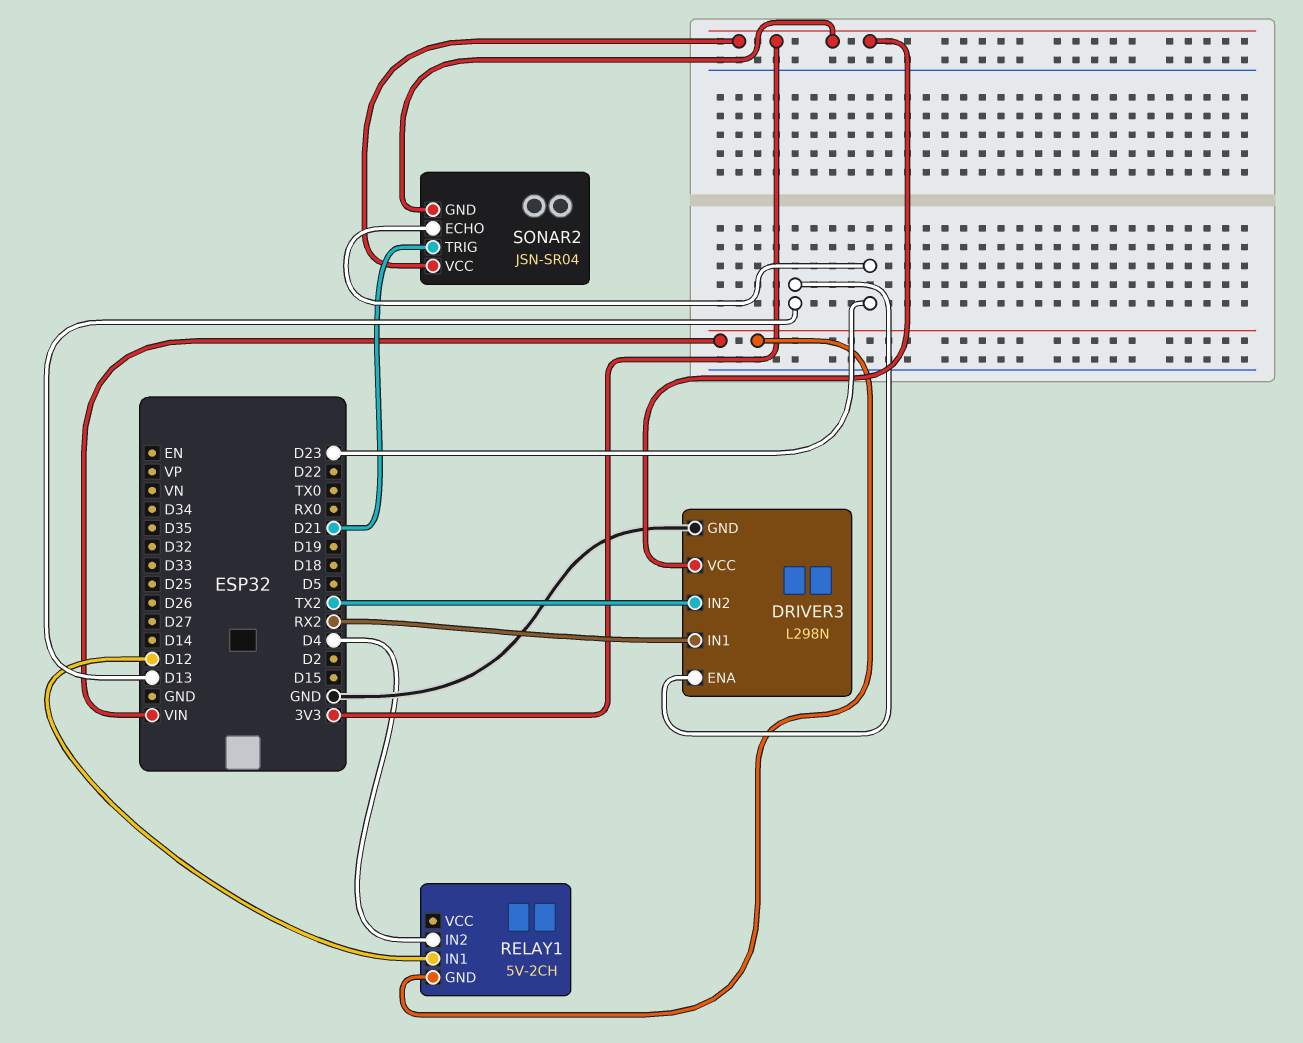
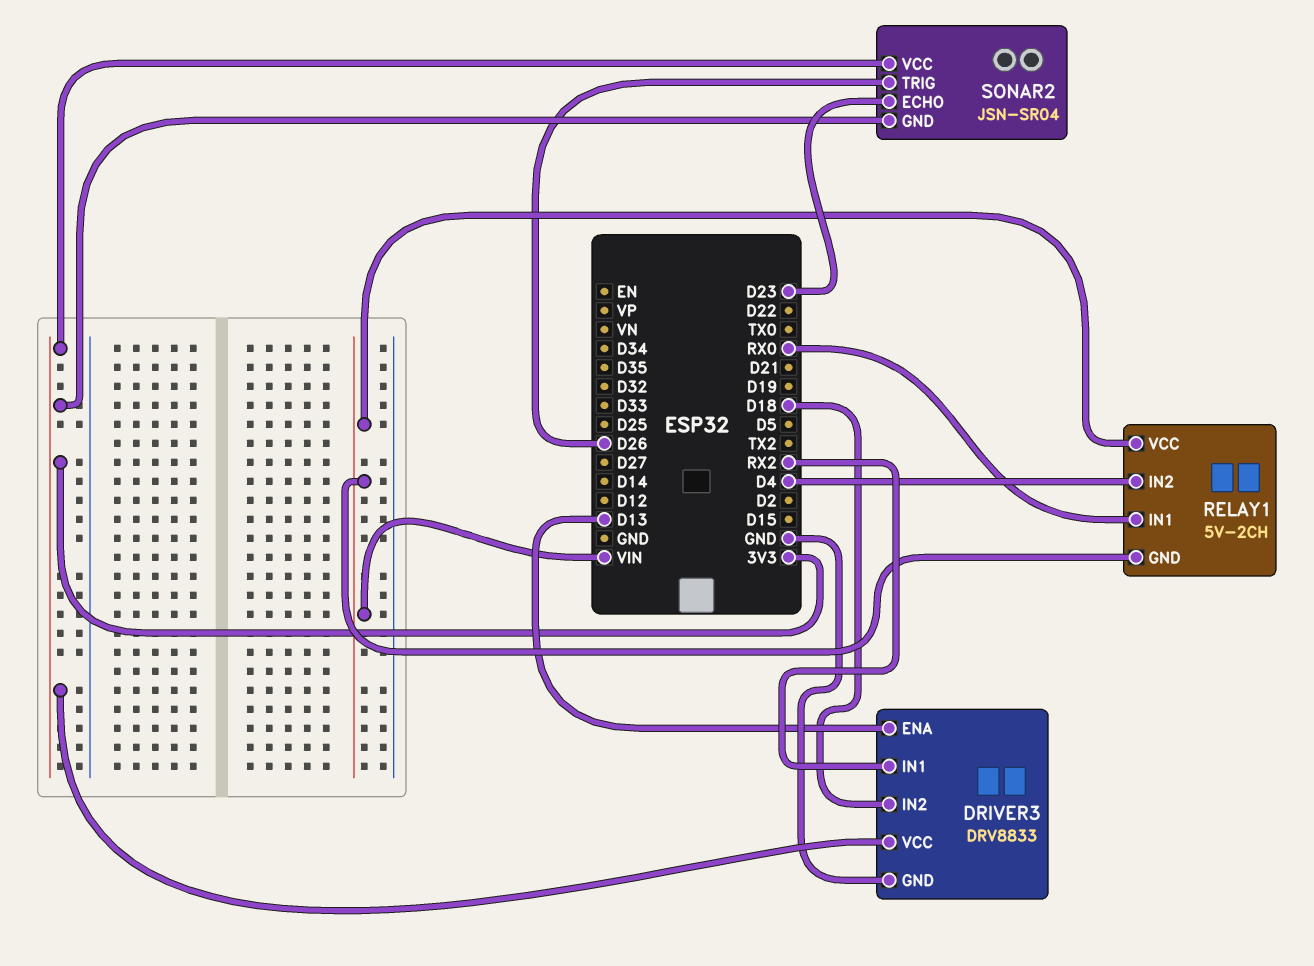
DRIVER3: L298N -> DRV8833
DRIVER3 pin IN2: TX2 -> D18
RELAY1 pin IN1: D12 -> RX0
RELAY1 pin VCC: none -> VIN
SONAR2 pin TRIG: D21 -> D26

